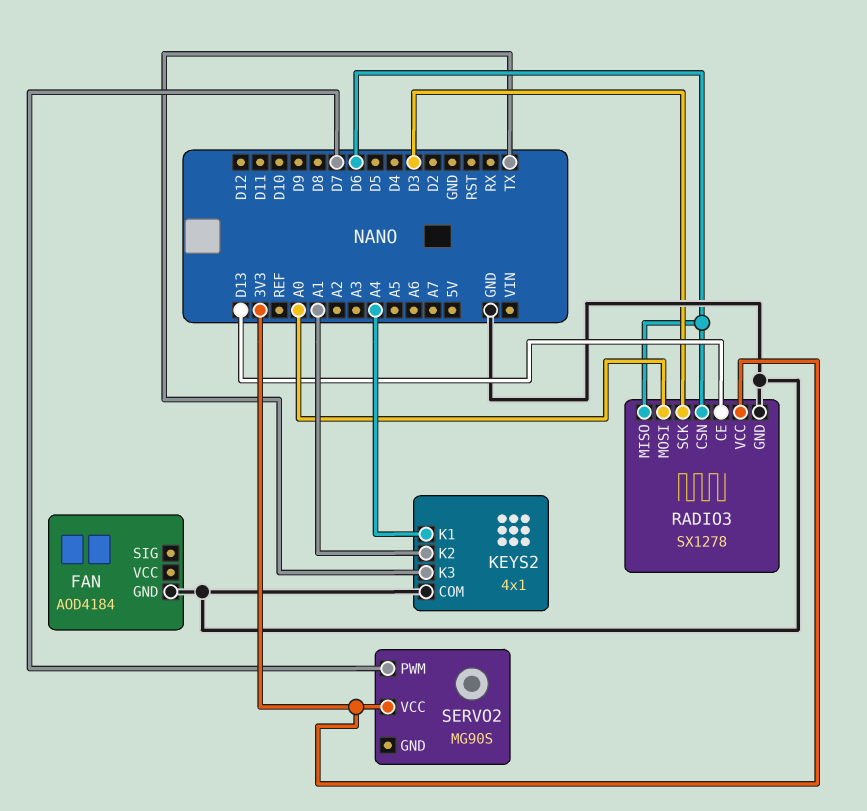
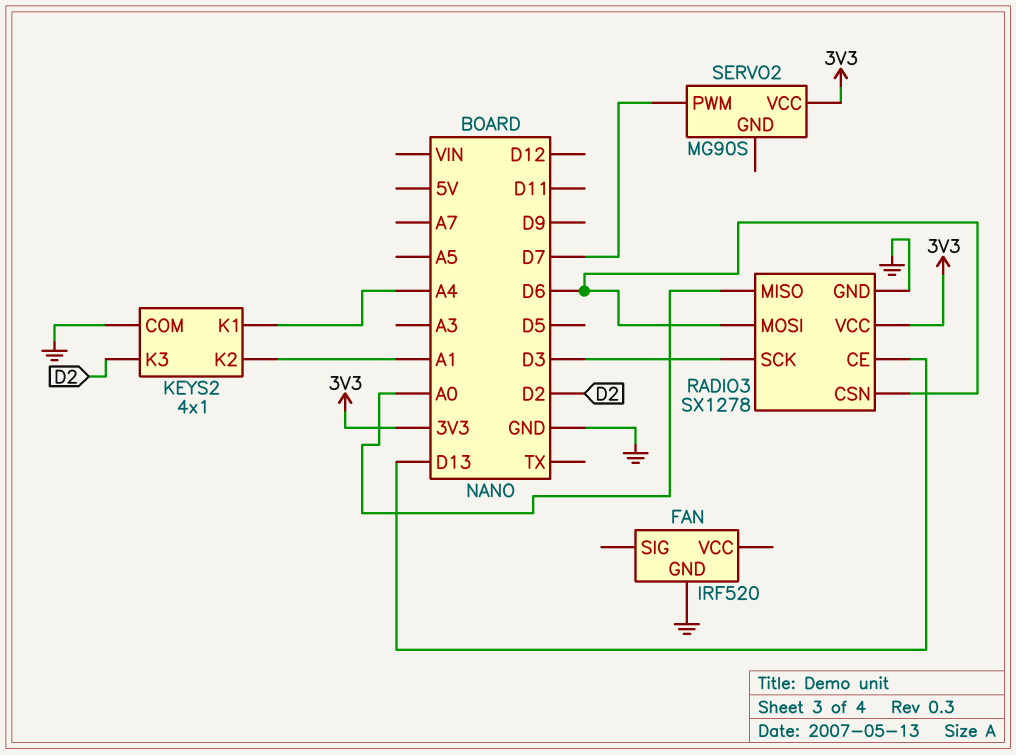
FAN: AOD4184 -> IRF520
KEYS2 pin K3: TX -> D2
RADIO3 pin MISO: D6 -> A0
RADIO3 pin MOSI: A0 -> D6

